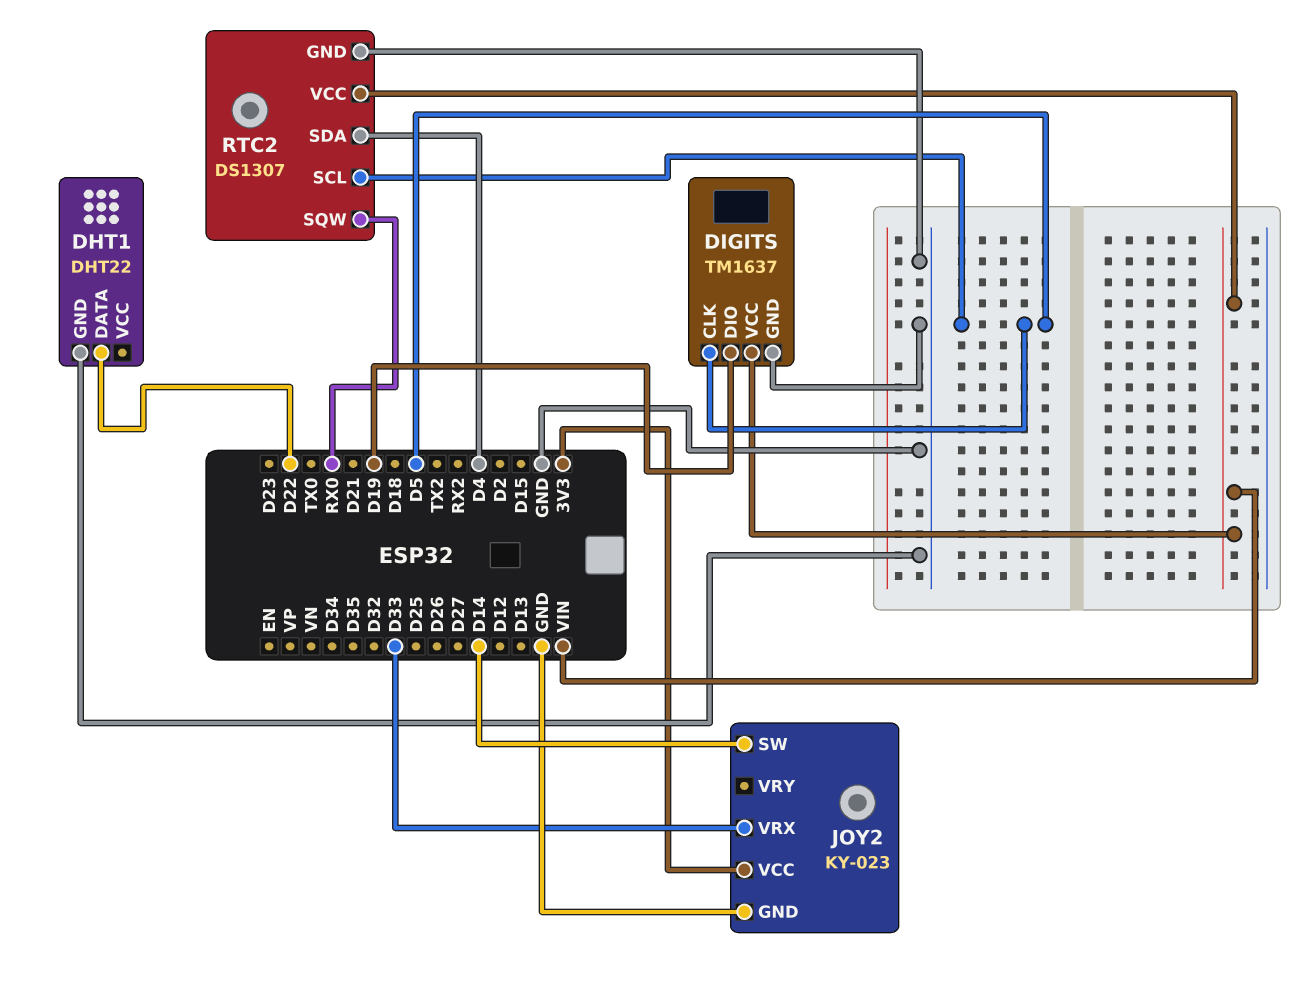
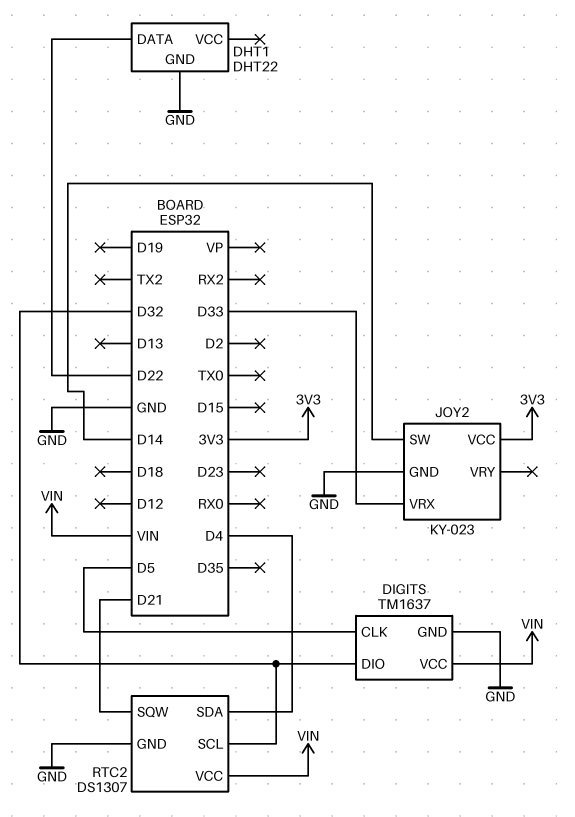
DIGITS pin DIO: D19 -> D32
RTC2 pin SCL: D5 -> D32
RTC2 pin SQW: RX0 -> D21

